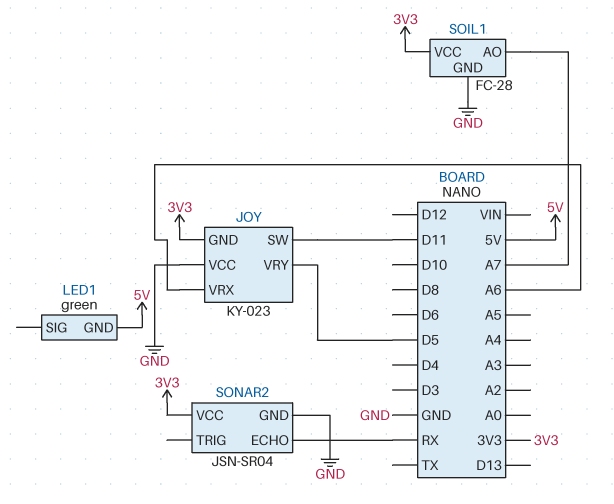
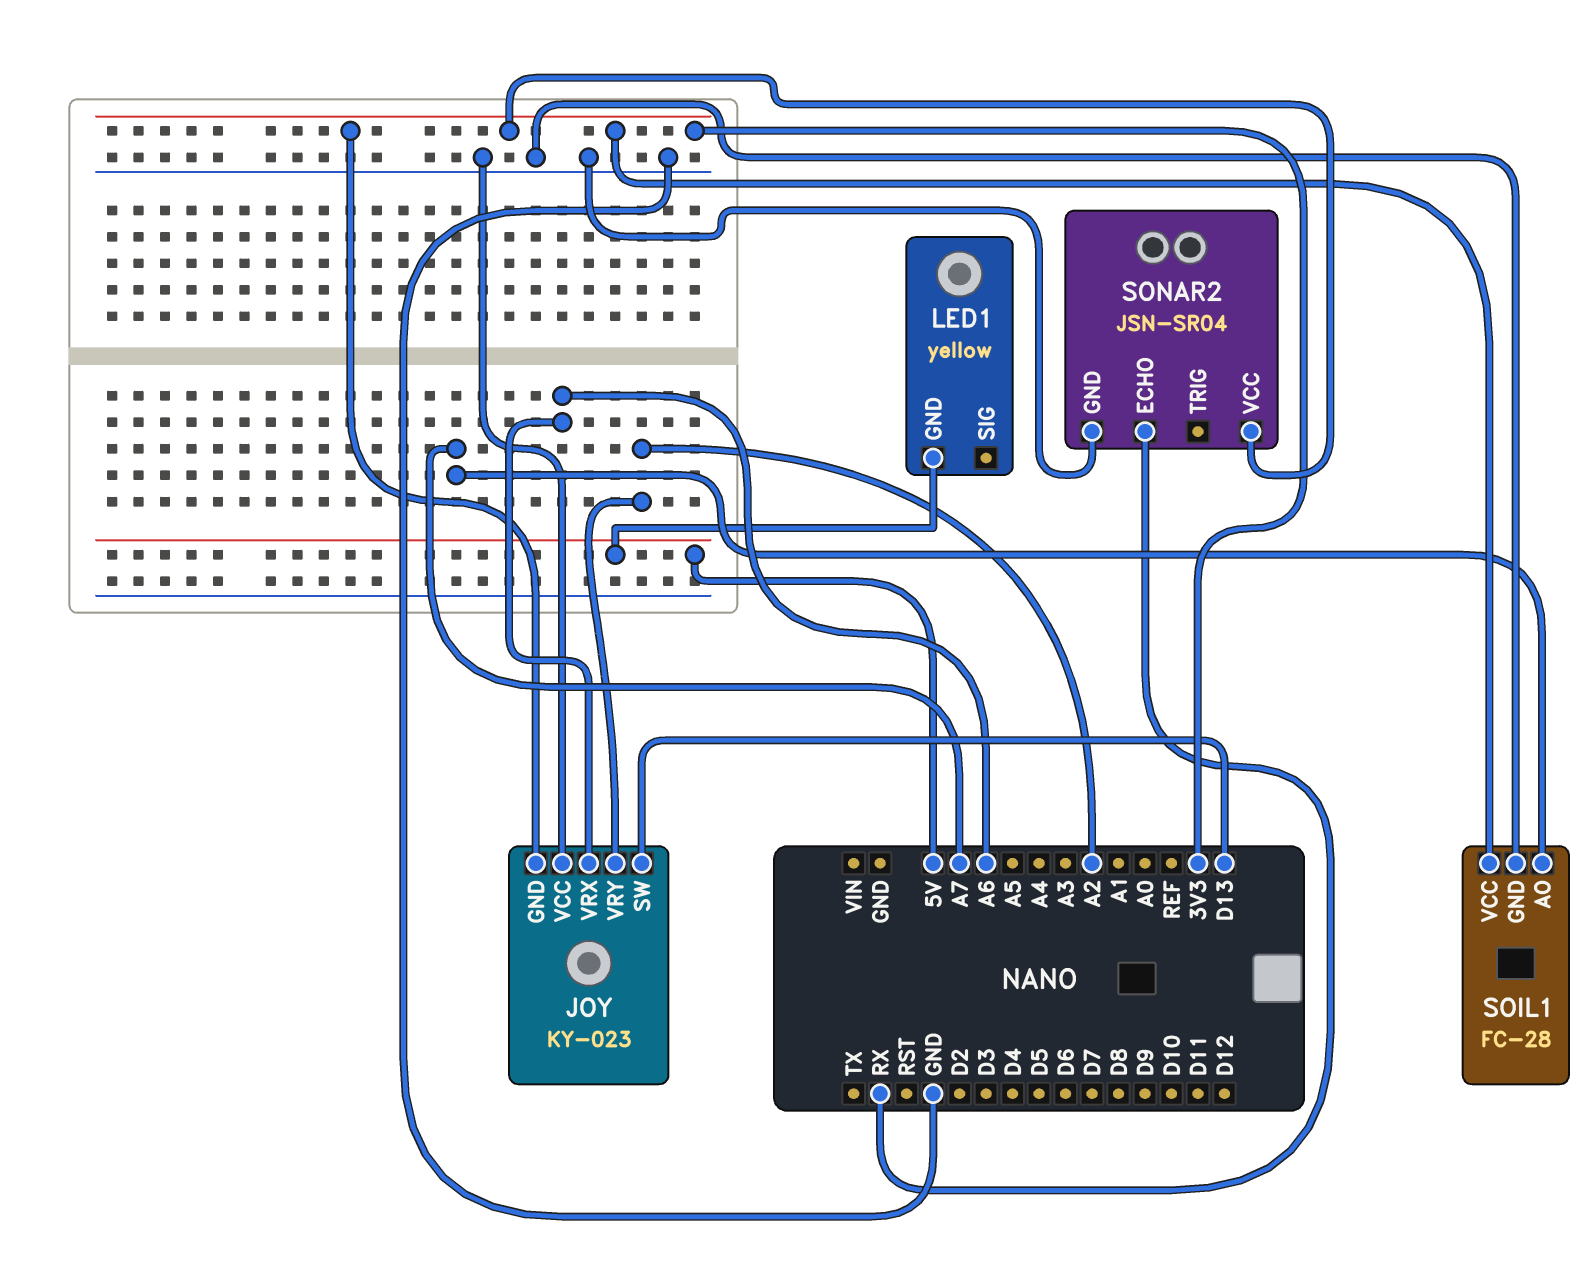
JOY pin SW: D11 -> D13
JOY pin VRY: D5 -> A2
LED1: green -> yellow

